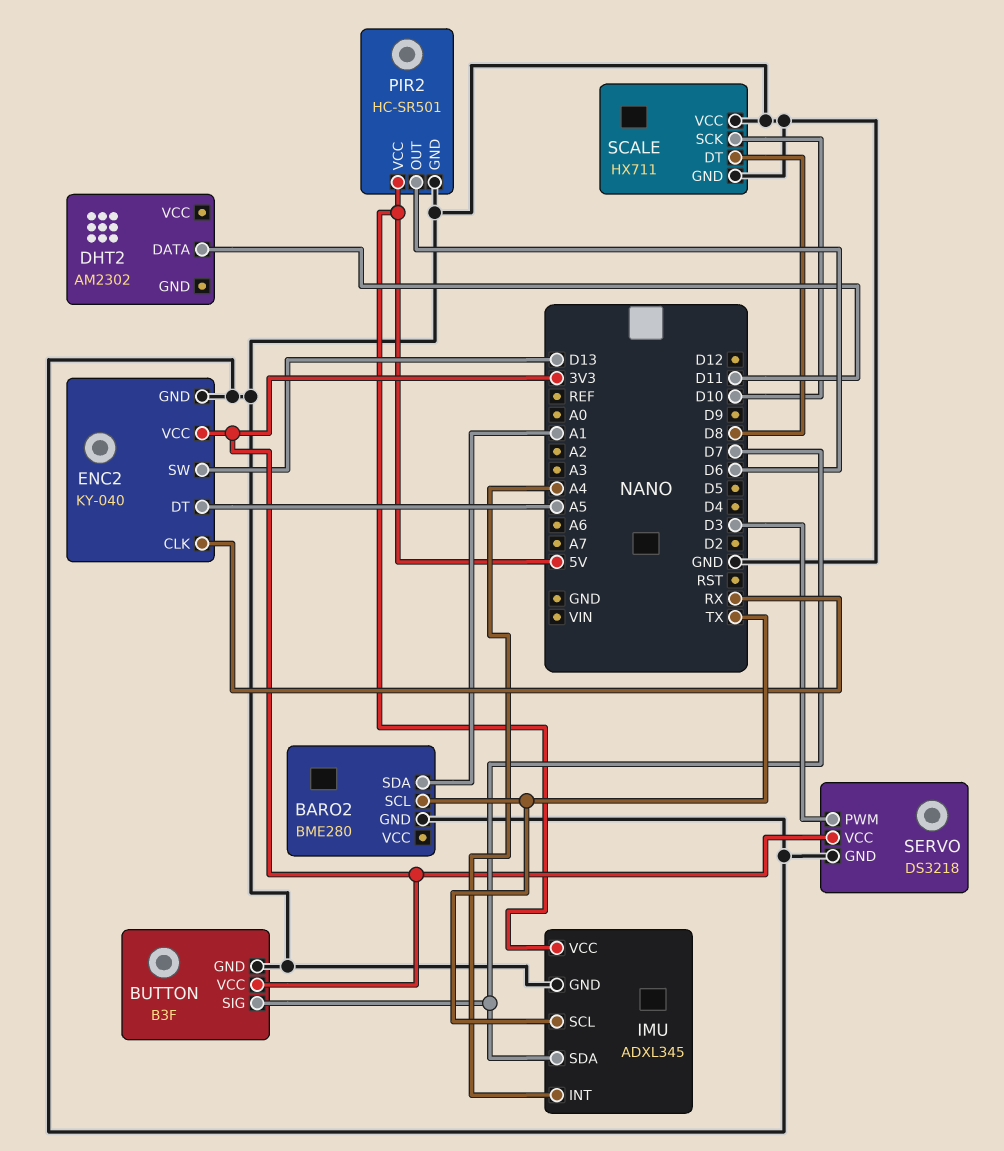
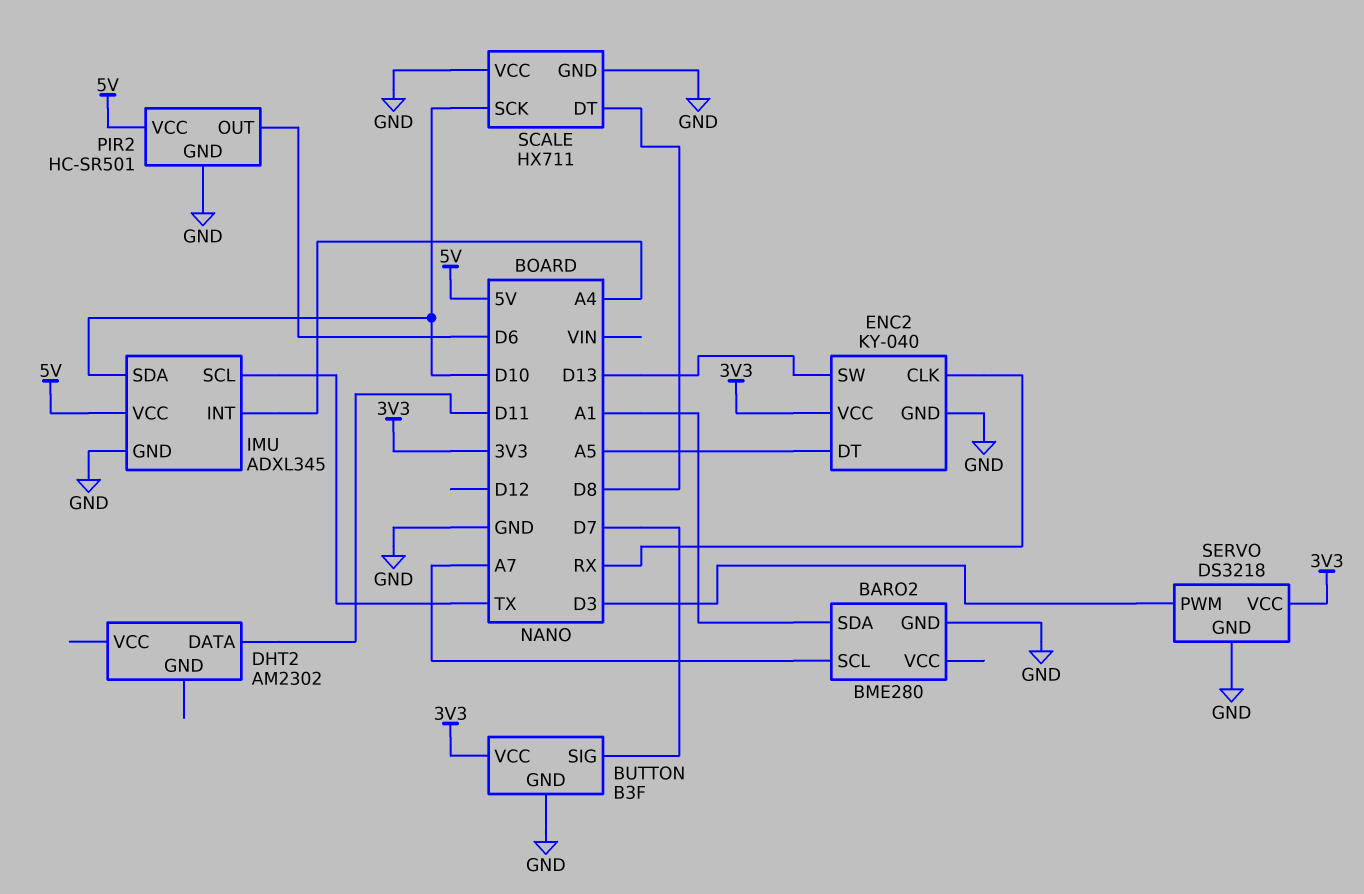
BARO2 pin SCL: TX -> A7
IMU pin SDA: D7 -> D10

